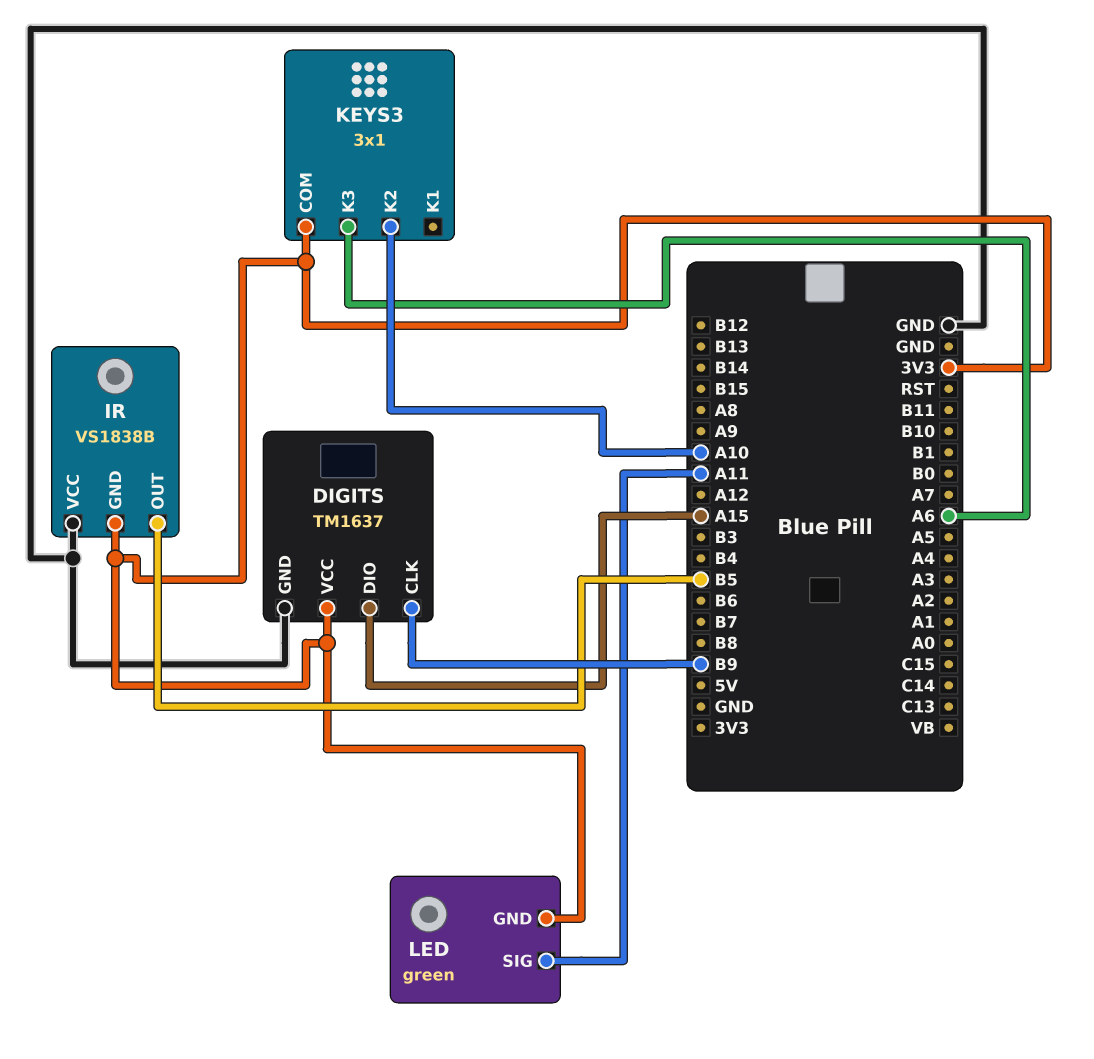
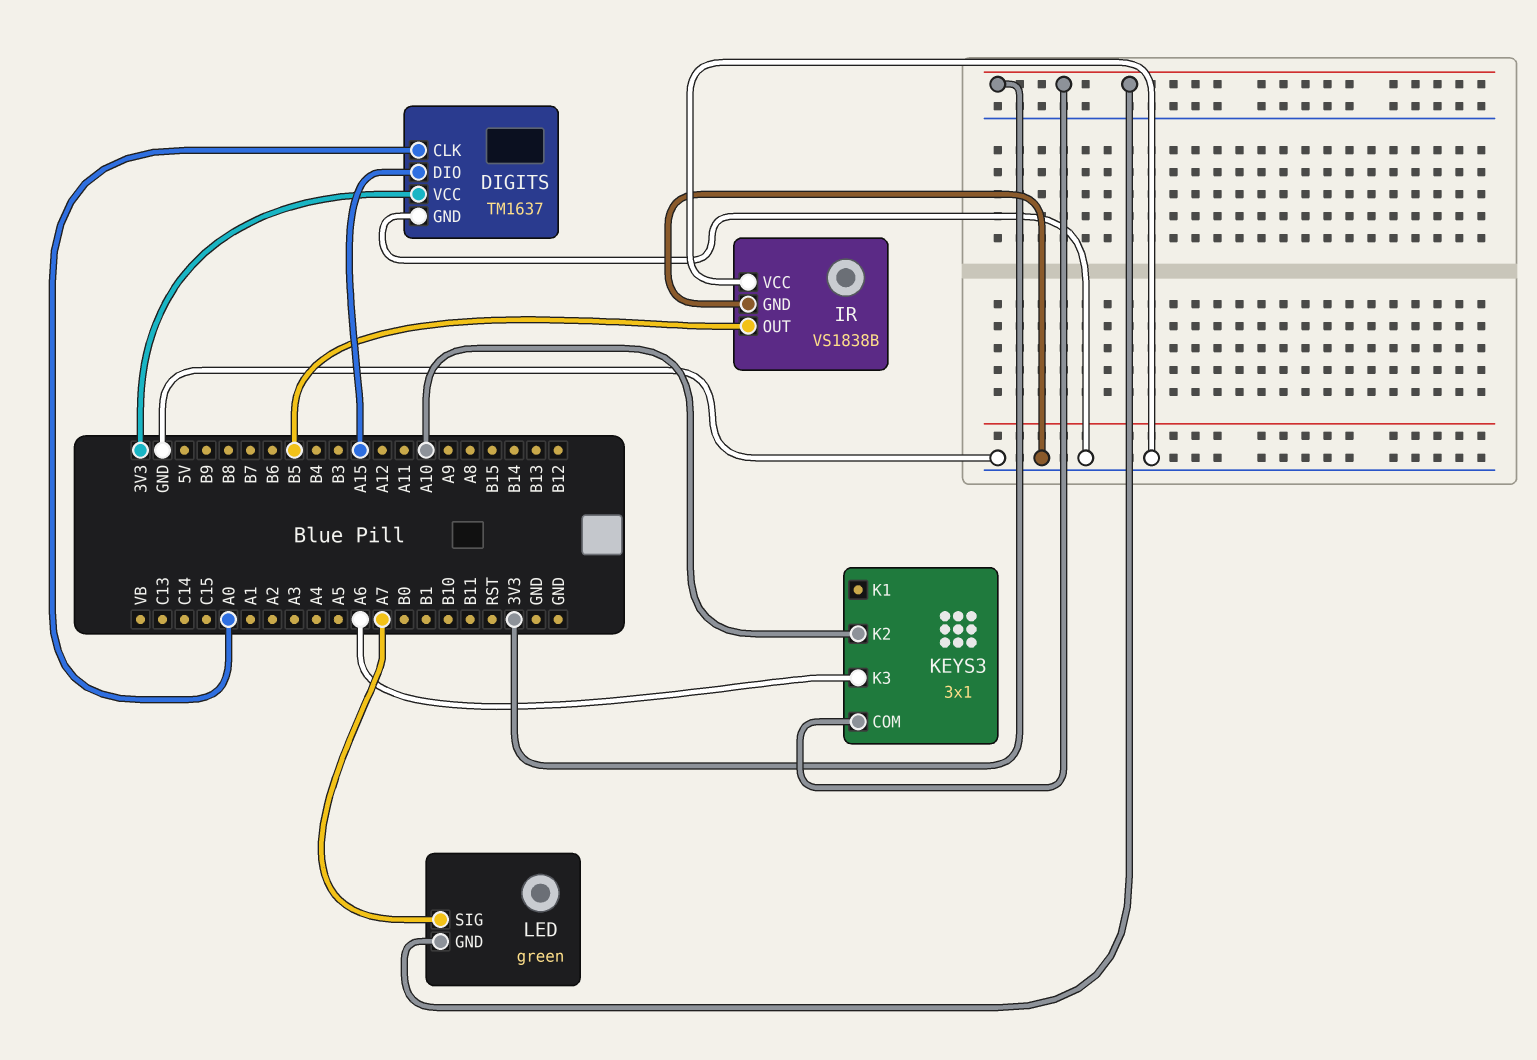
DIGITS pin CLK: B9 -> A0
IR pin GND: 3V3 -> GND
LED pin SIG: A11 -> A7

